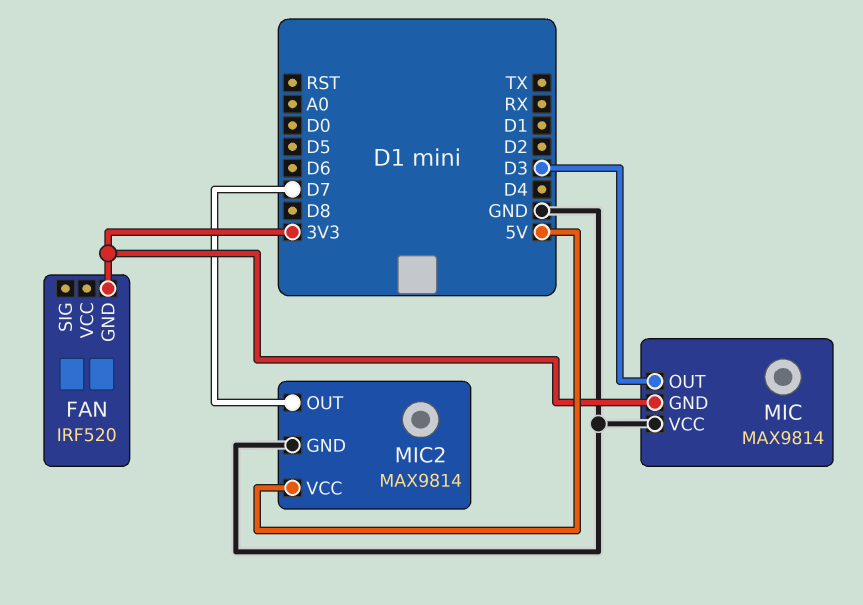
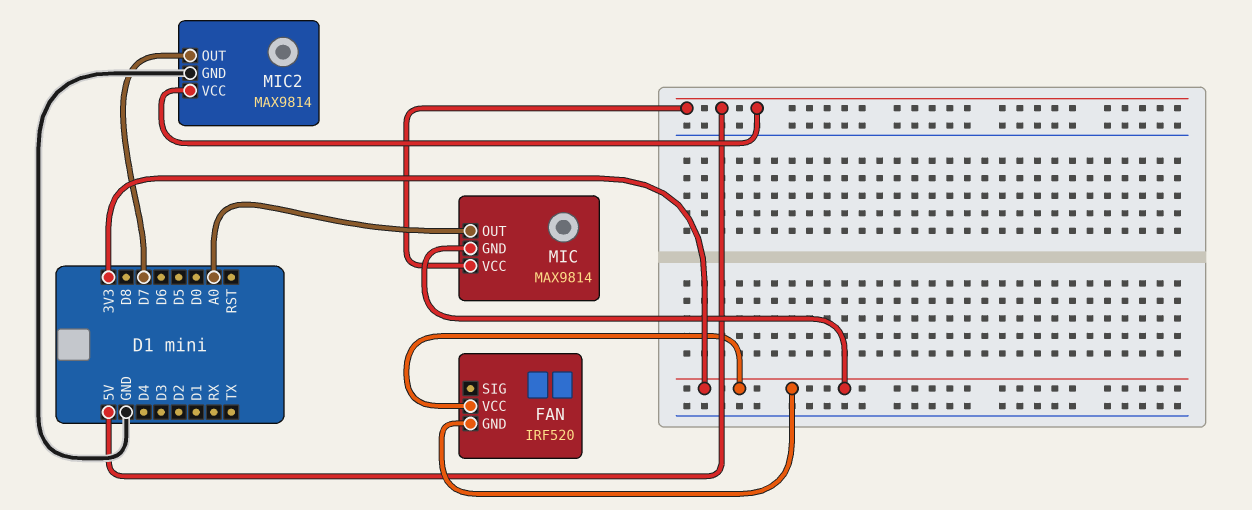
FAN pin VCC: none -> 3V3
MIC pin OUT: D3 -> A0
MIC pin VCC: GND -> 5V

